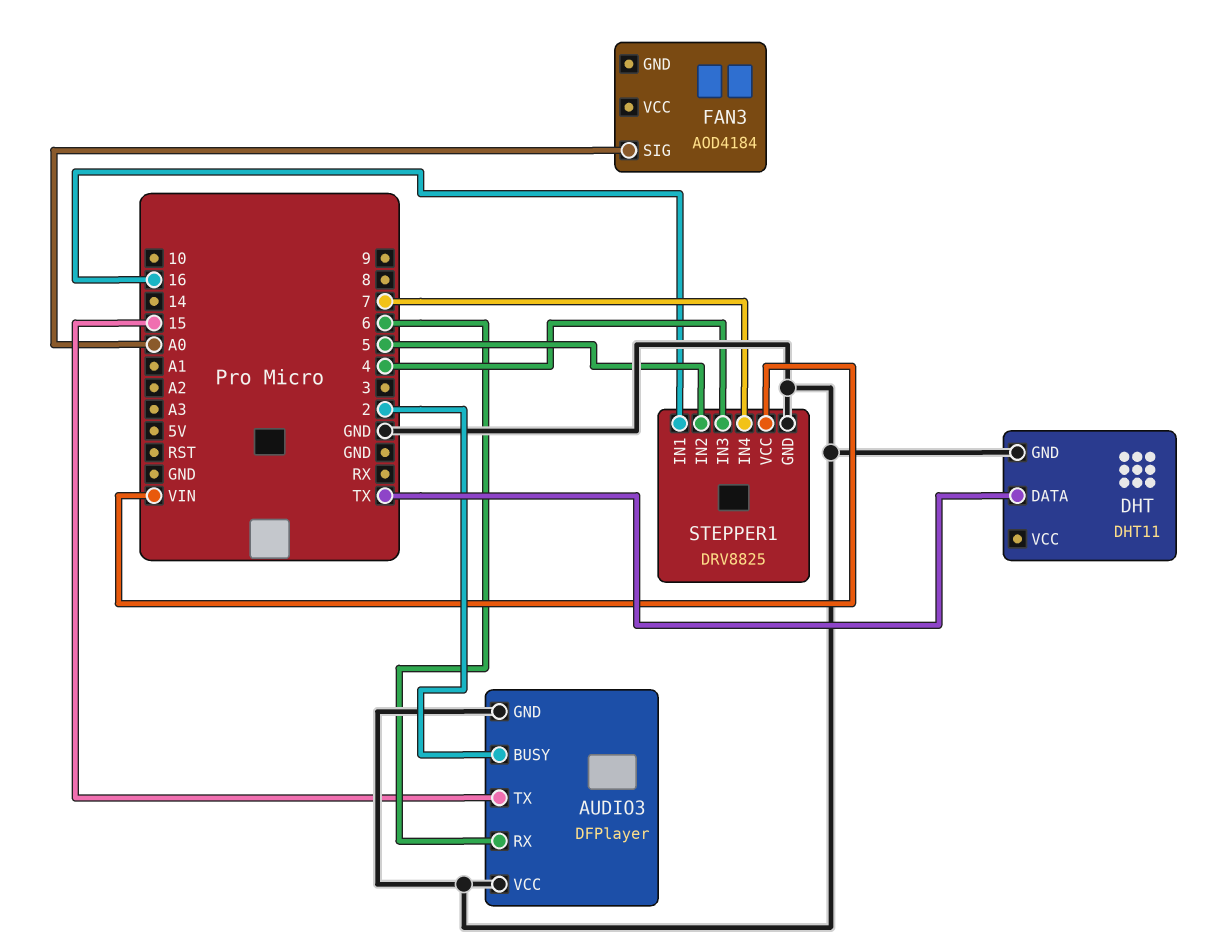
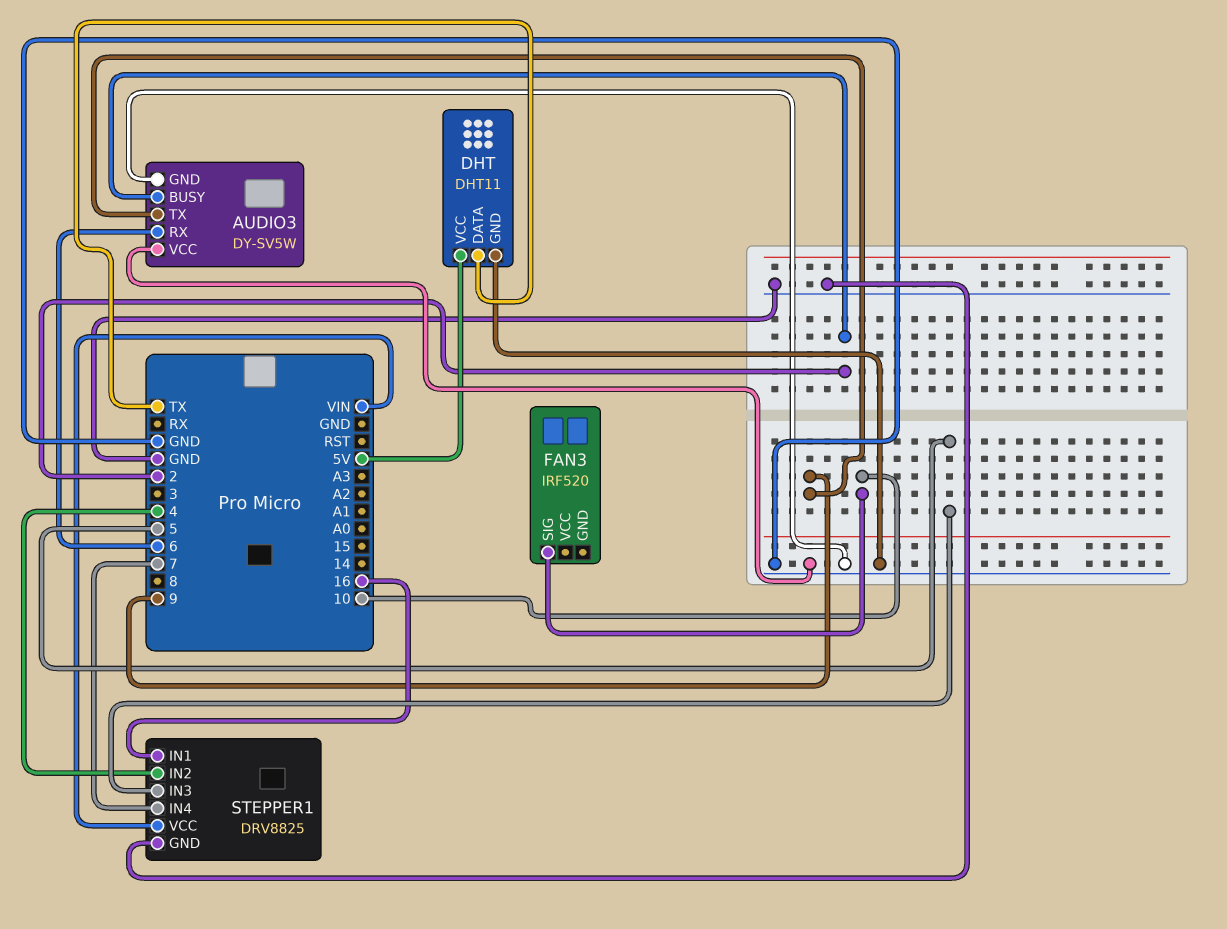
AUDIO3: DFPlayer -> DY-SV5W
AUDIO3 pin TX: 15 -> 9
DHT pin VCC: none -> 5V
FAN3: AOD4184 -> IRF520
FAN3 pin SIG: A0 -> 10
STEPPER1 pin IN2: 5 -> 4
STEPPER1 pin IN3: 4 -> 5

